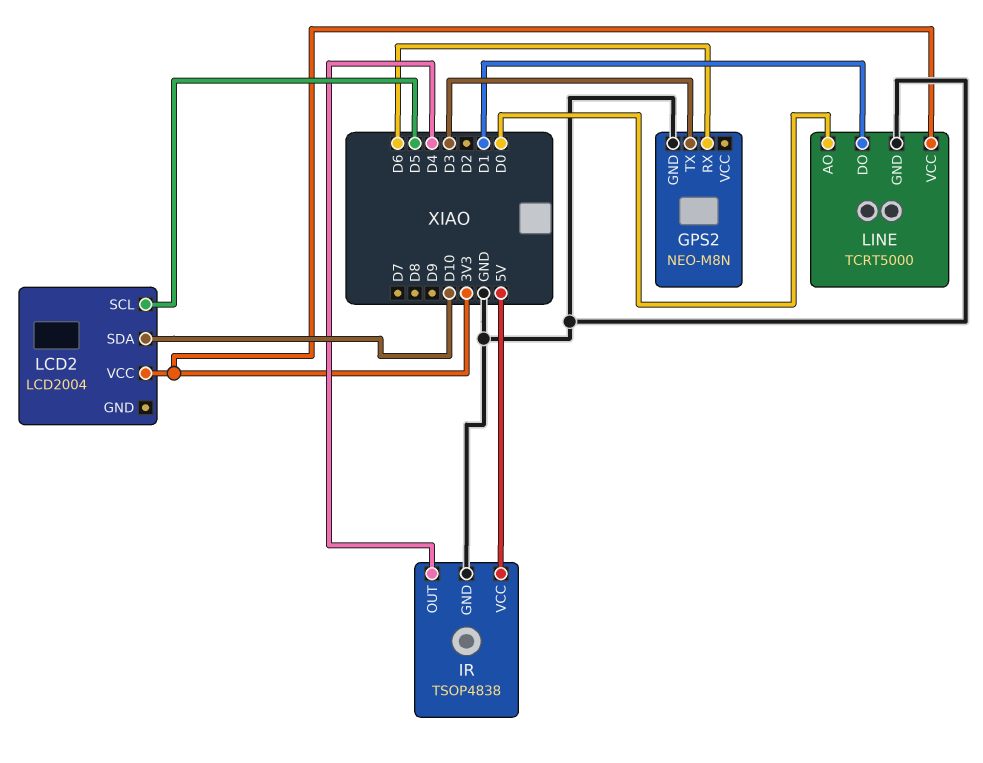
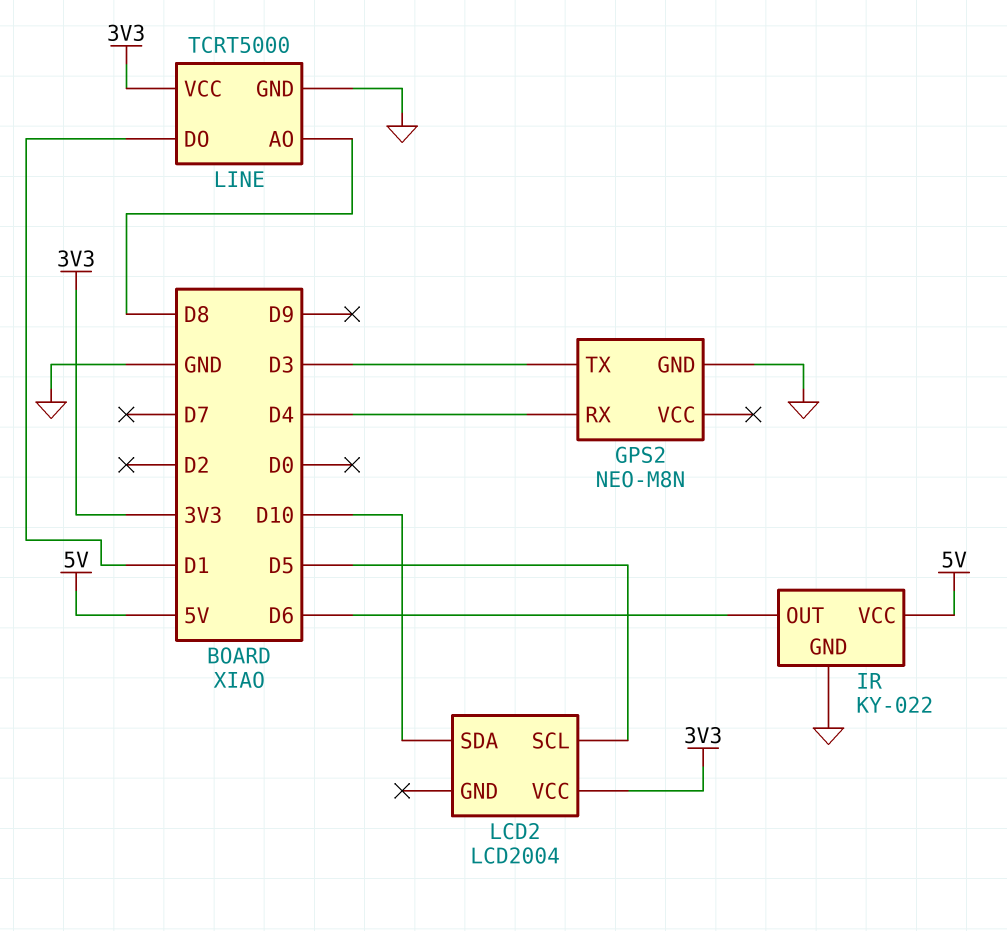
GPS2 pin RX: D6 -> D4
IR: TSOP4838 -> KY-022
IR pin OUT: D4 -> D6
LINE pin AO: D0 -> D8

